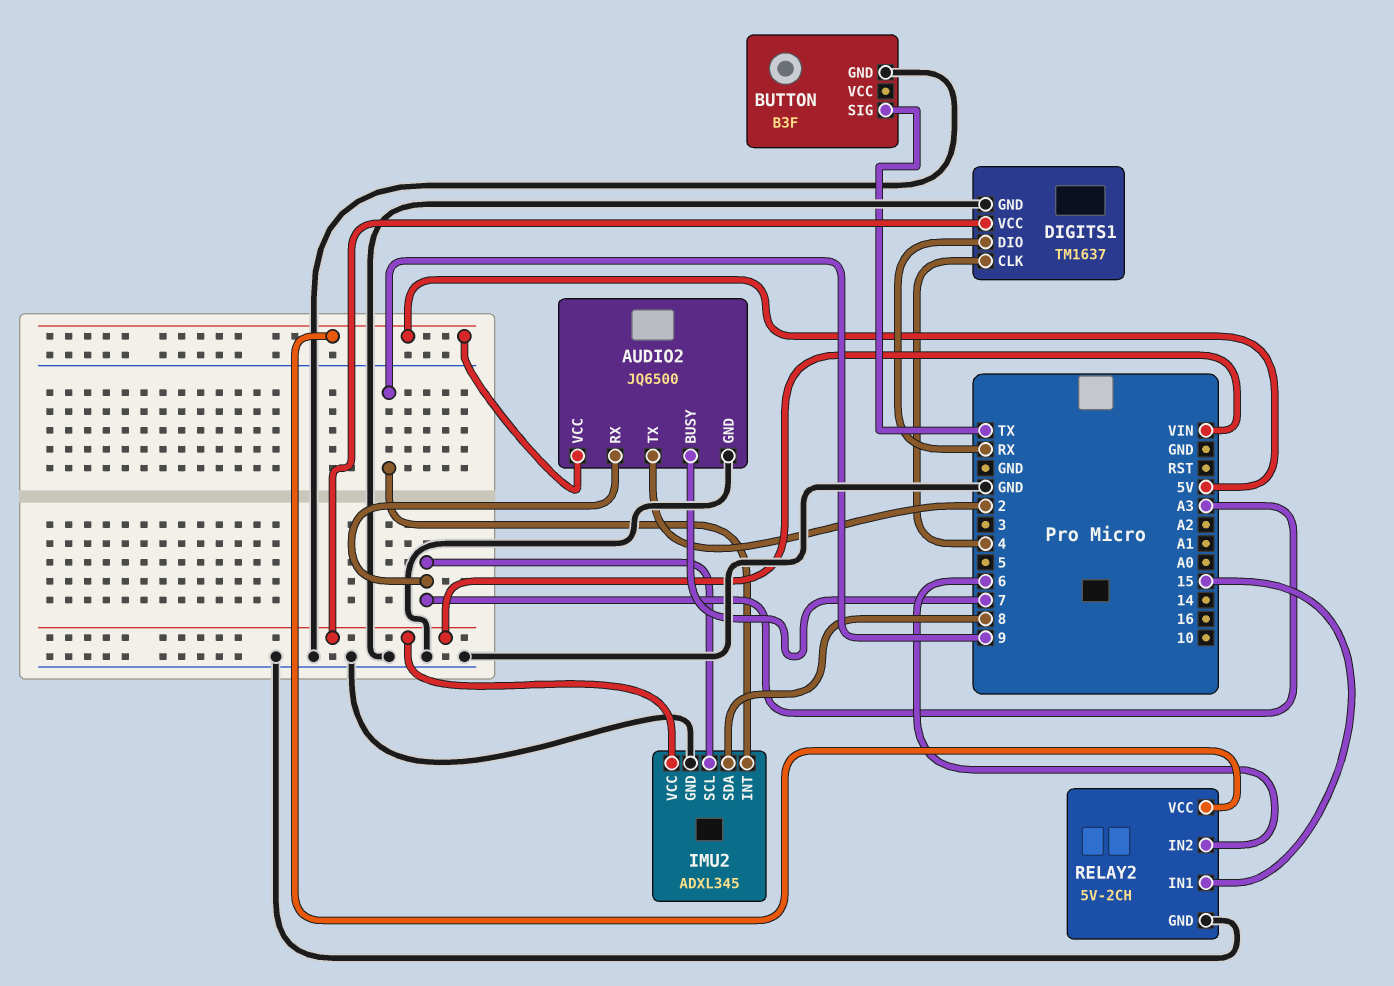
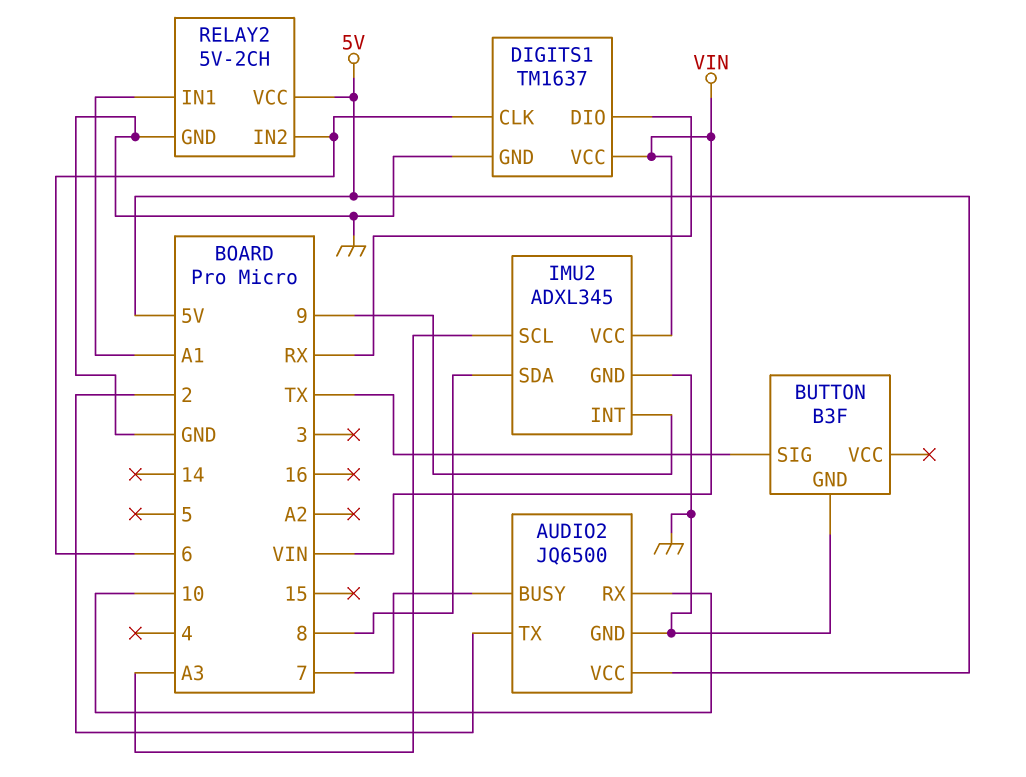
AUDIO2 pin RX: A3 -> 10
DIGITS1 pin CLK: 4 -> 6
RELAY2 pin IN1: 15 -> A1

